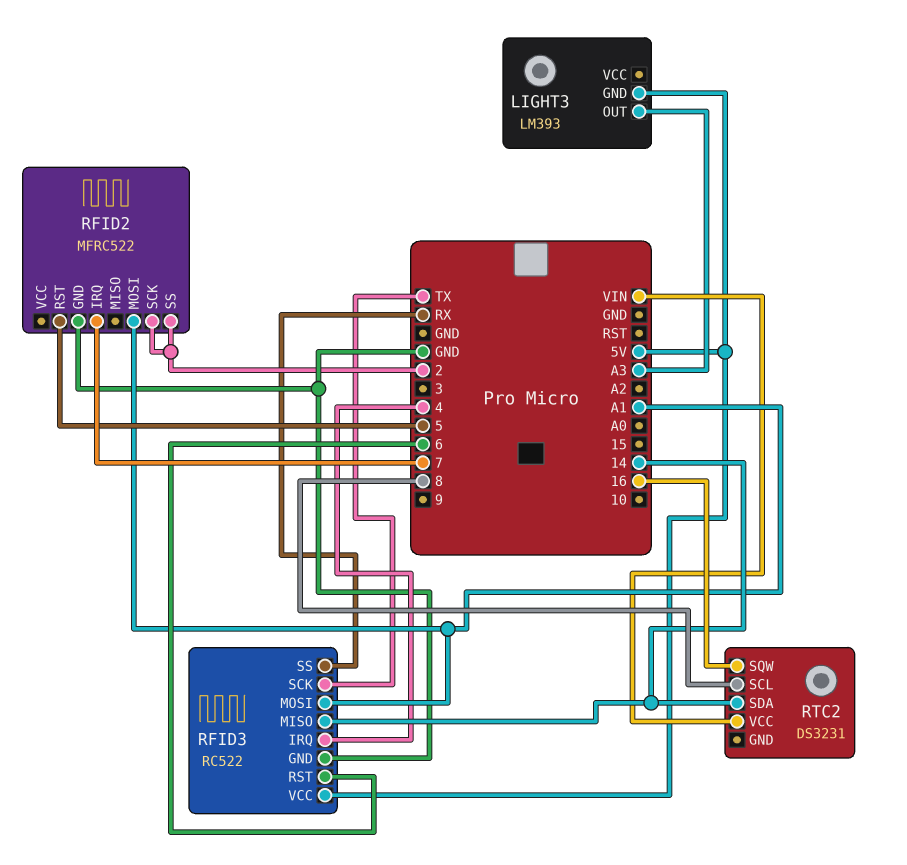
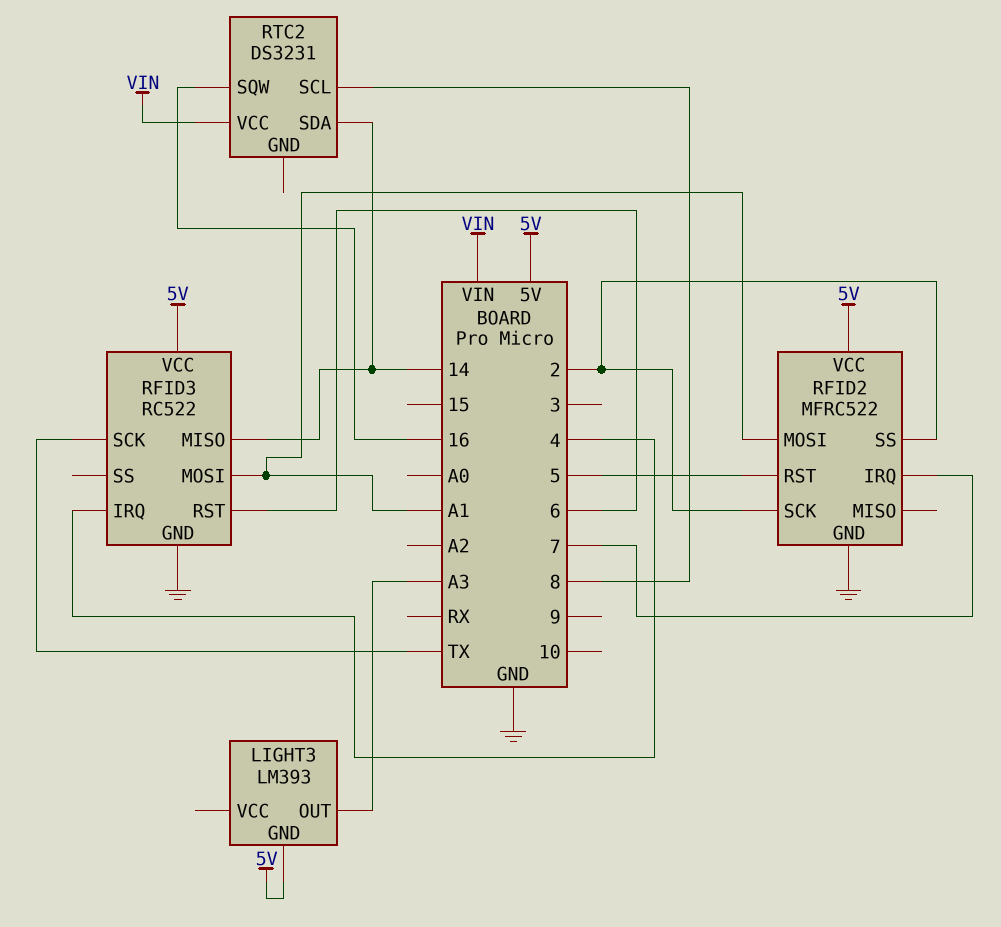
RFID2 pin VCC: none -> 5V
RFID3 pin SS: RX -> none

